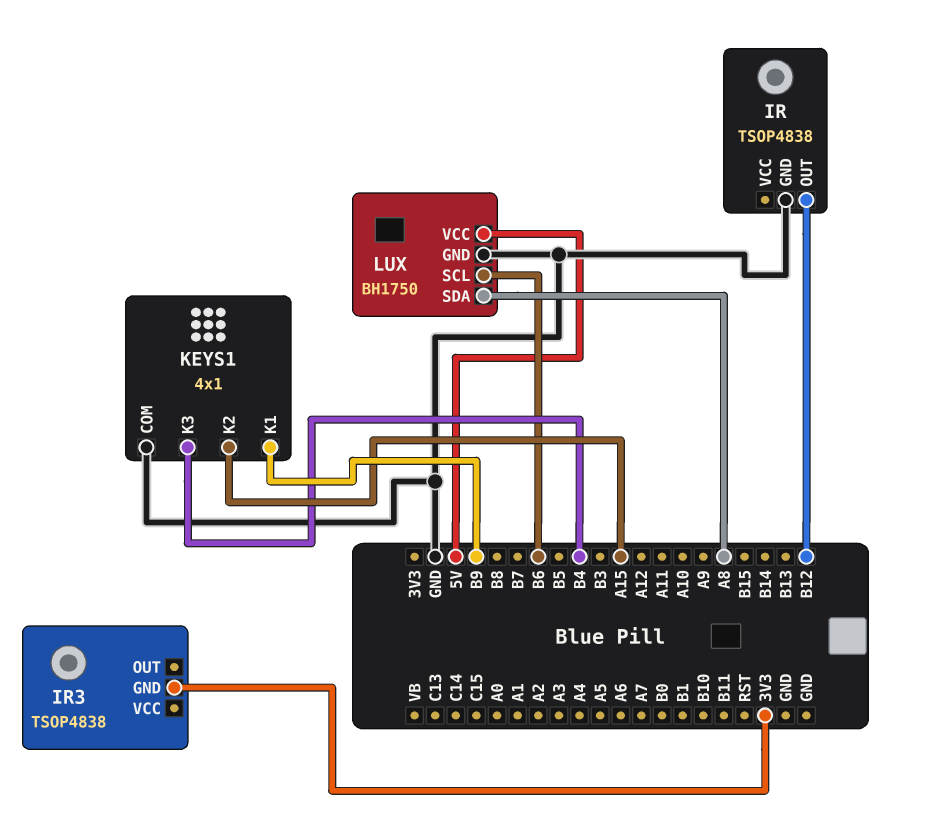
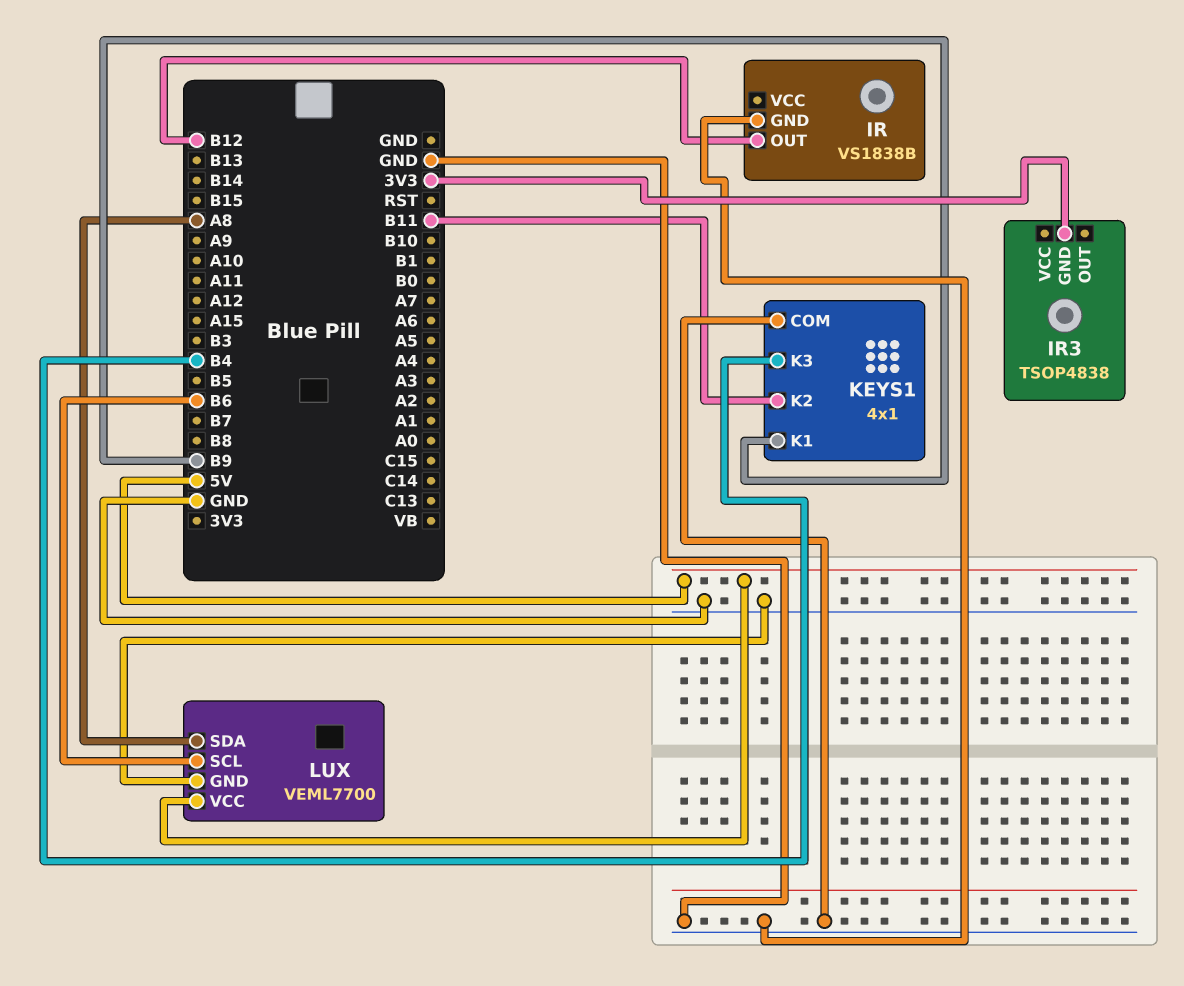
IR: TSOP4838 -> VS1838B
KEYS1 pin K2: A15 -> B11
LUX: BH1750 -> VEML7700

